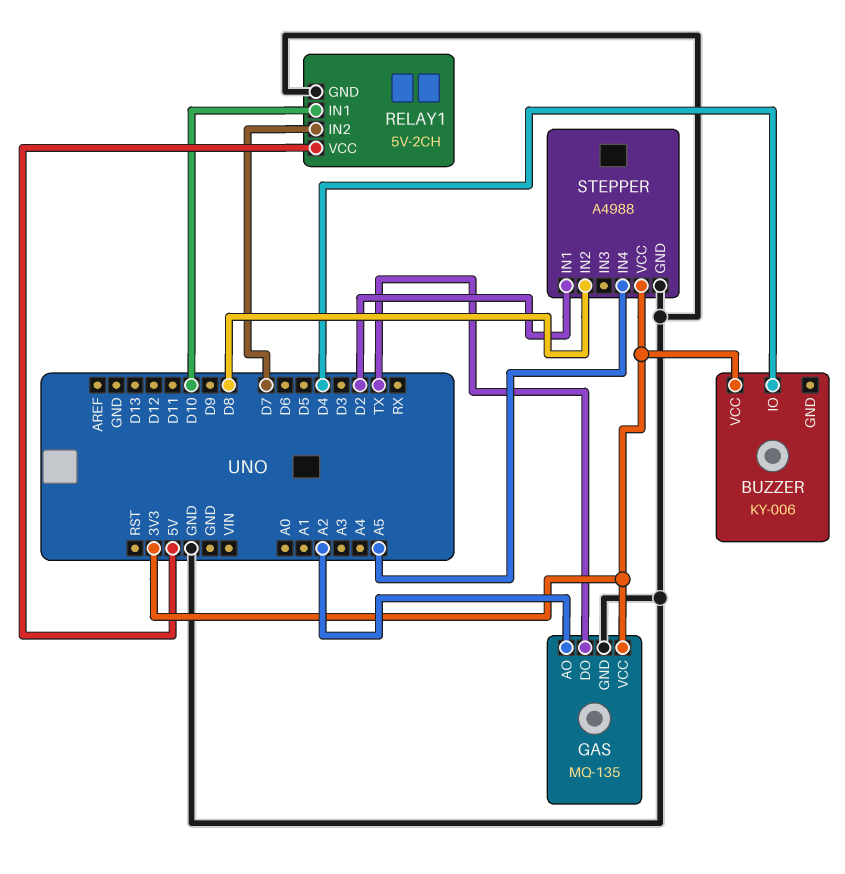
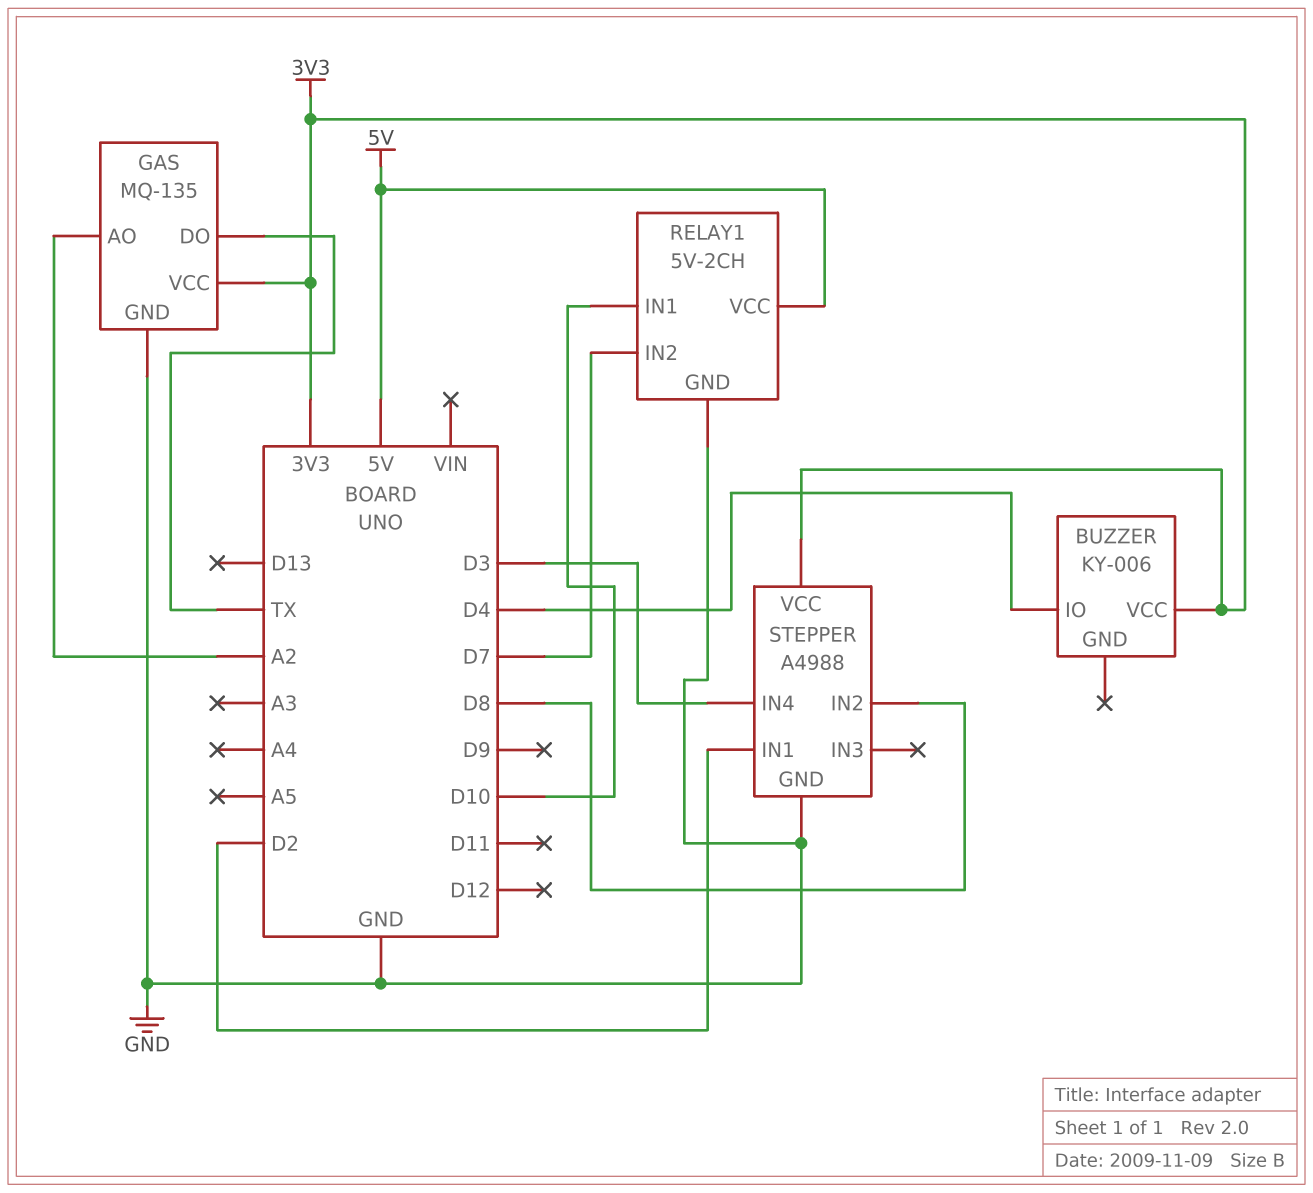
STEPPER pin IN4: A5 -> D3

